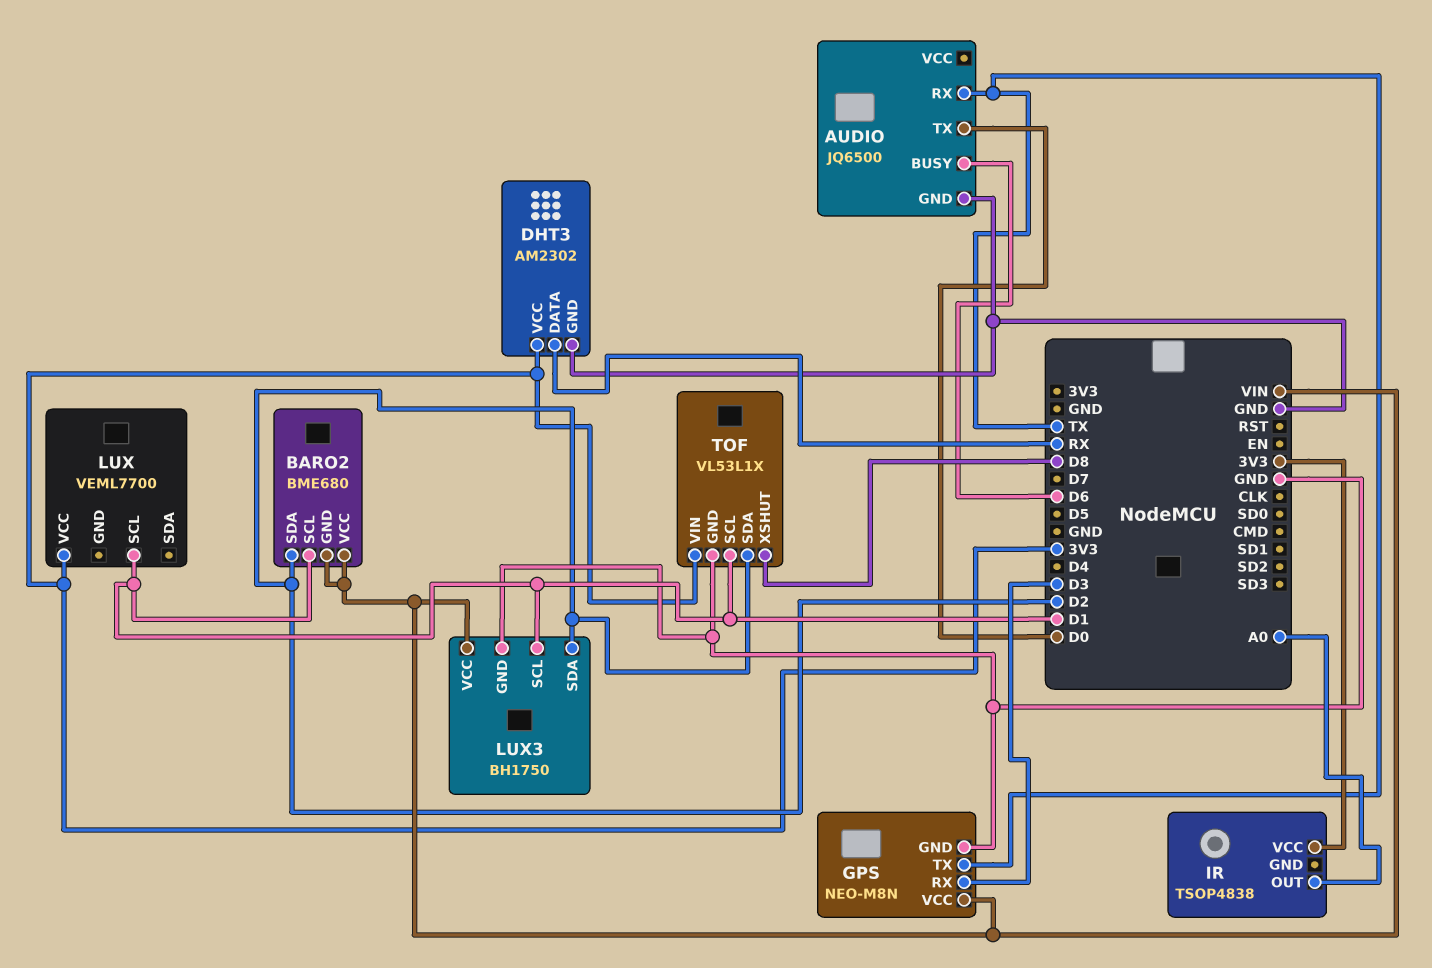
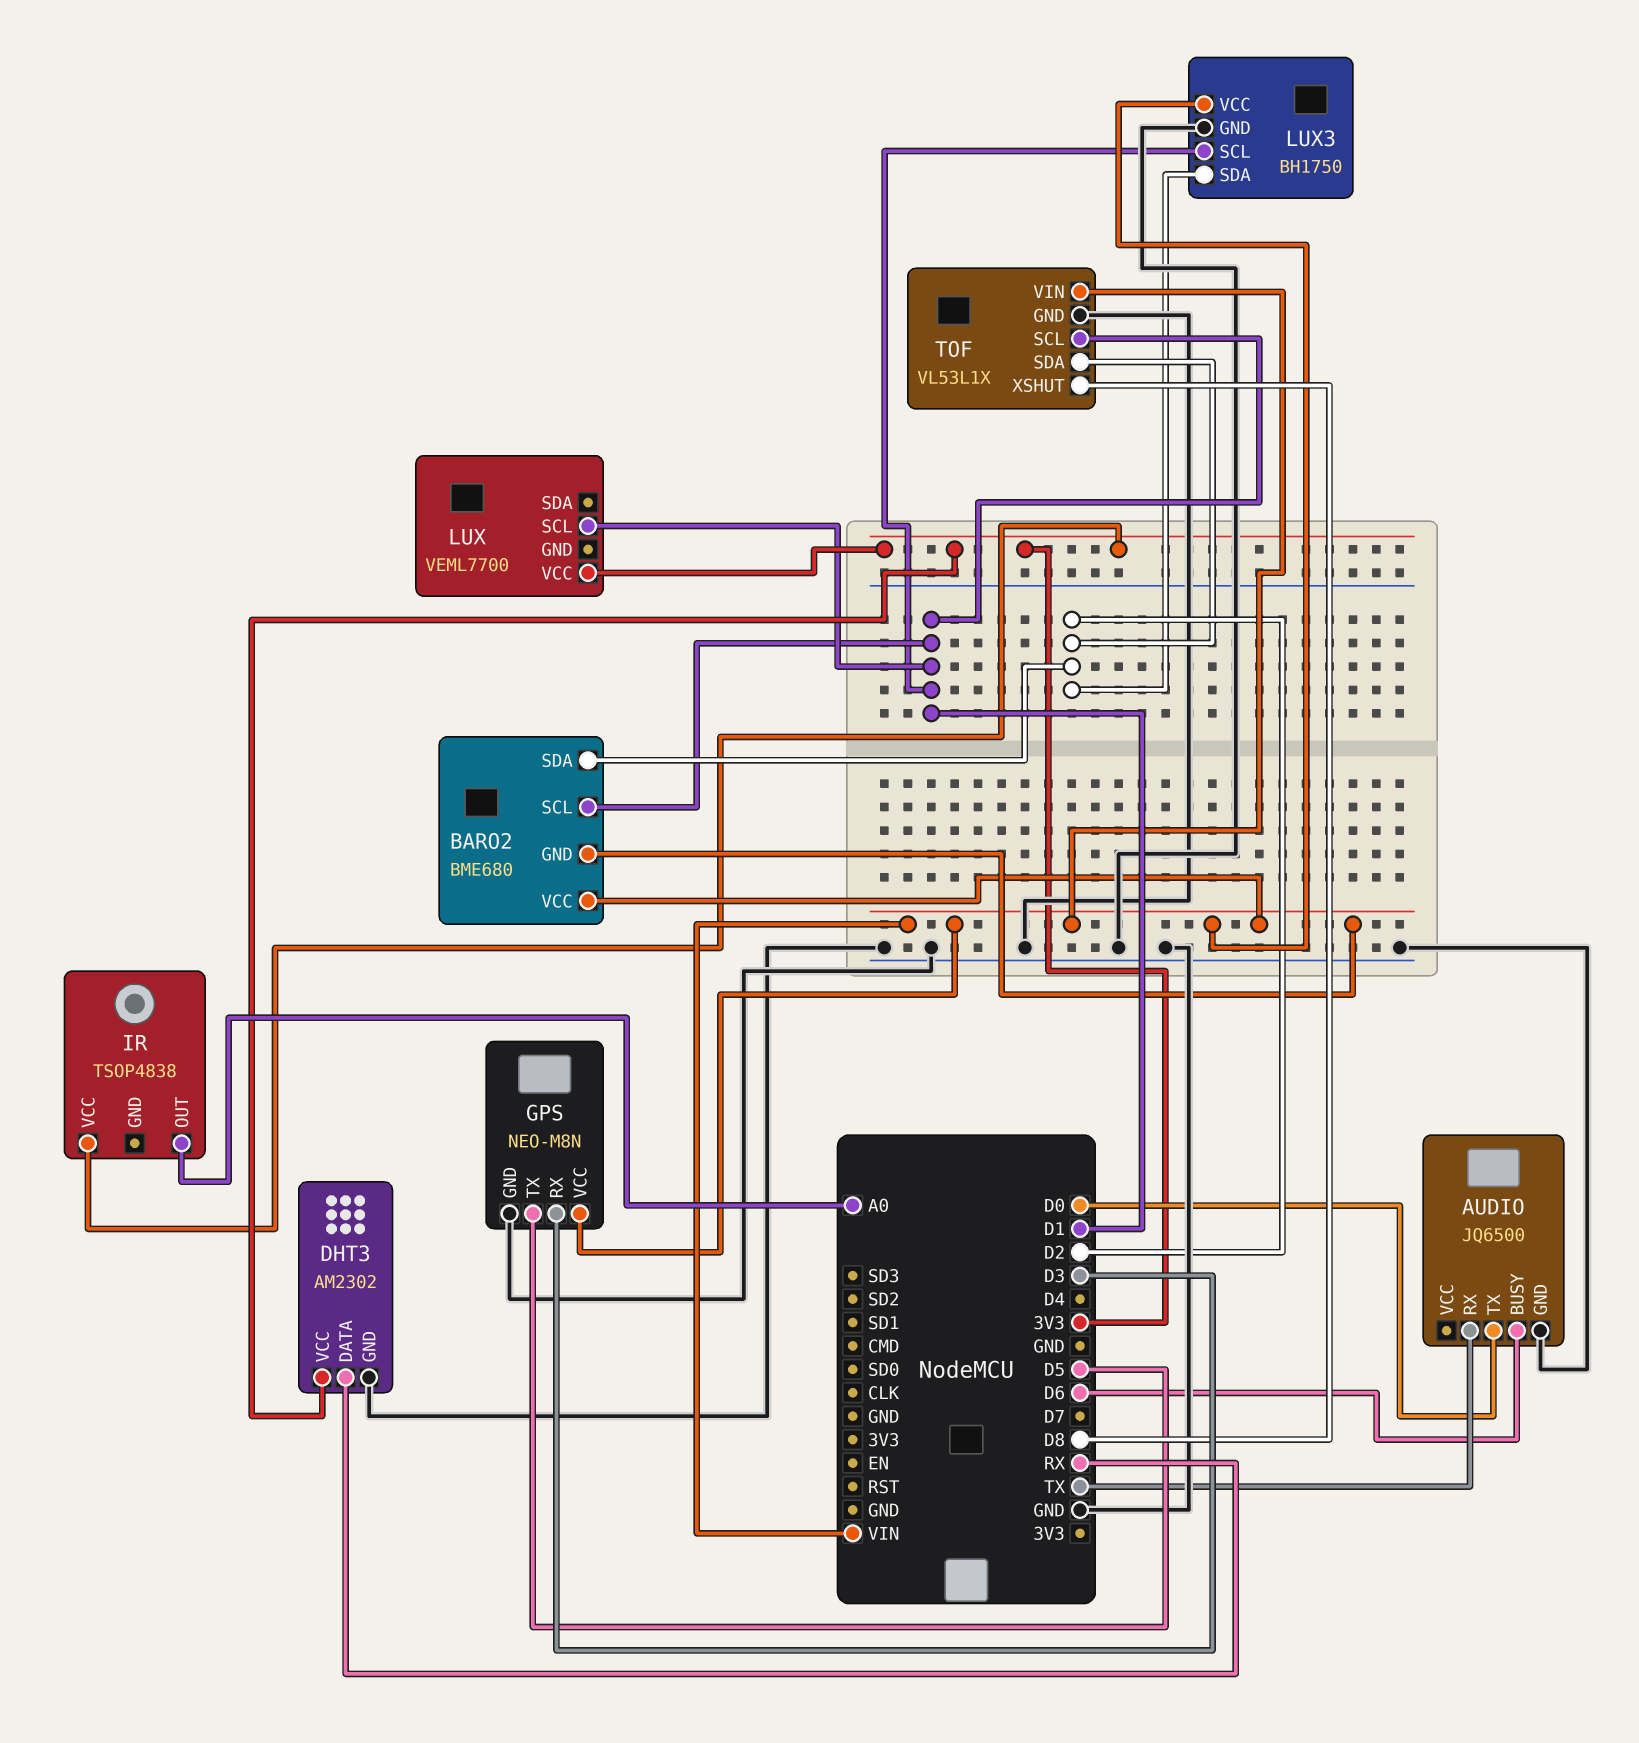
GPS pin TX: TX -> D5
TOF pin VIN: 3V3 -> VIN

